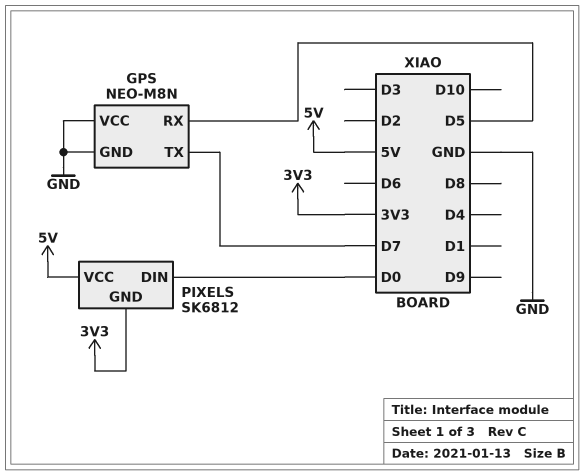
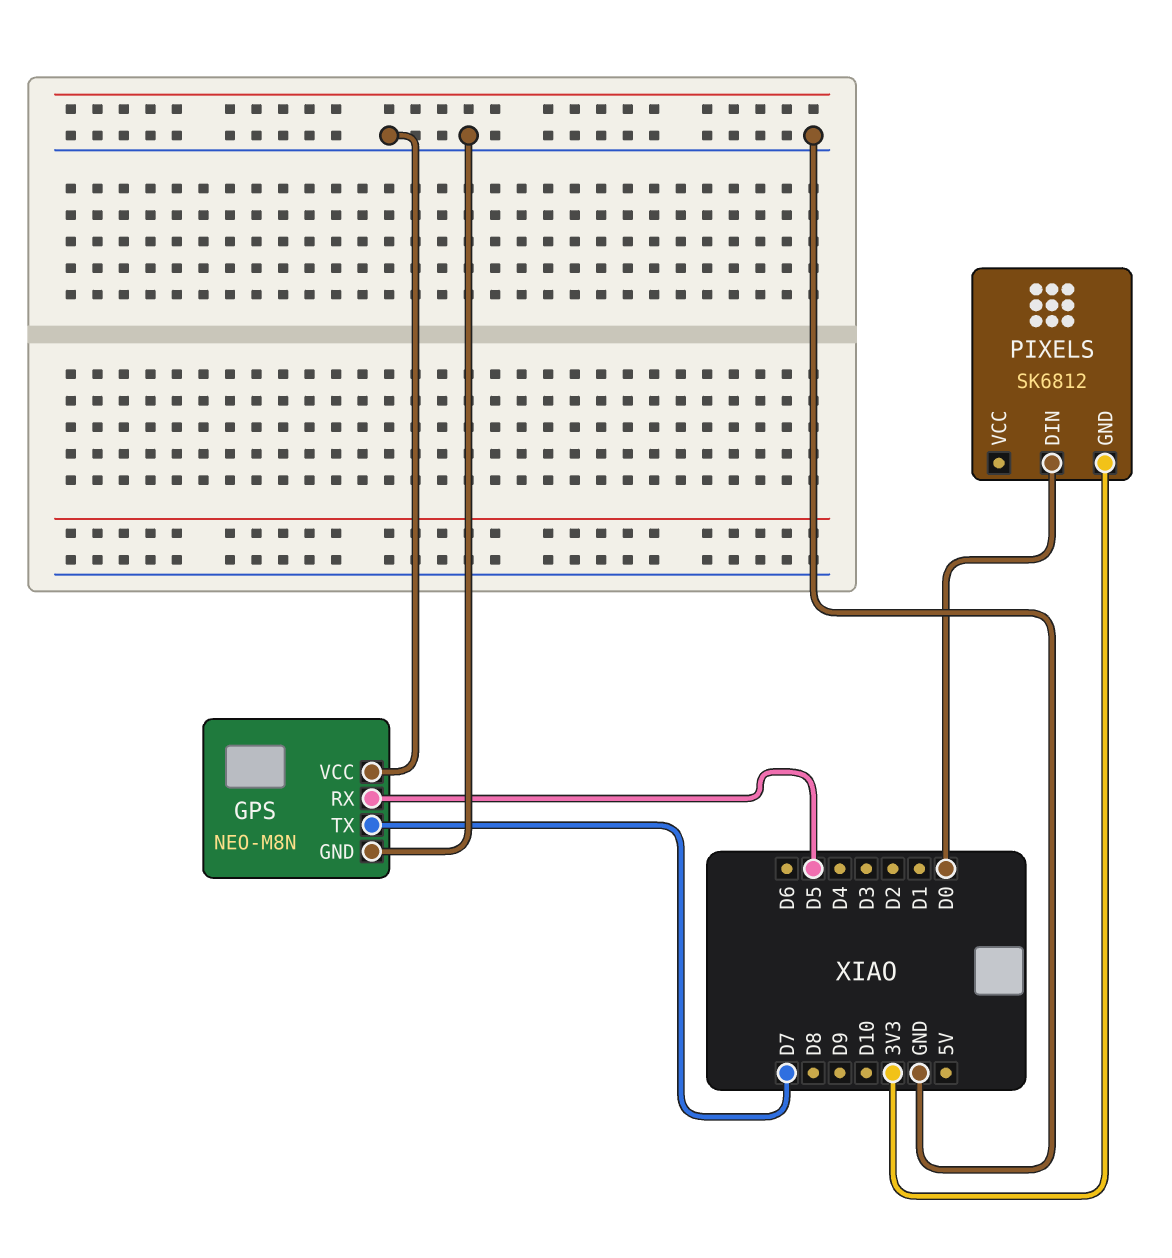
PIXELS pin VCC: 5V -> none

